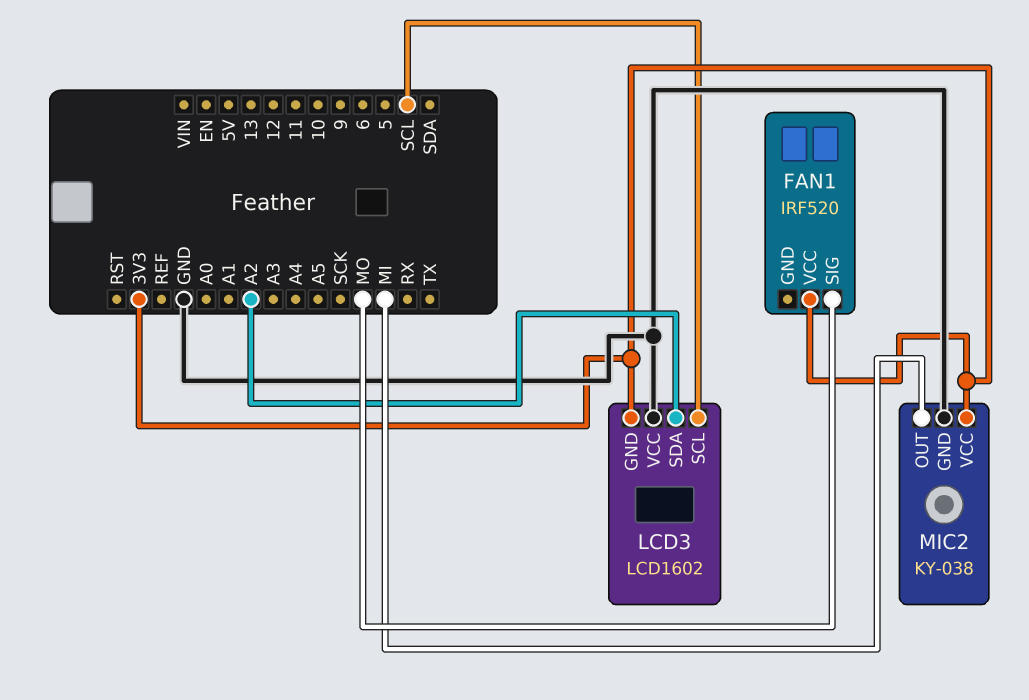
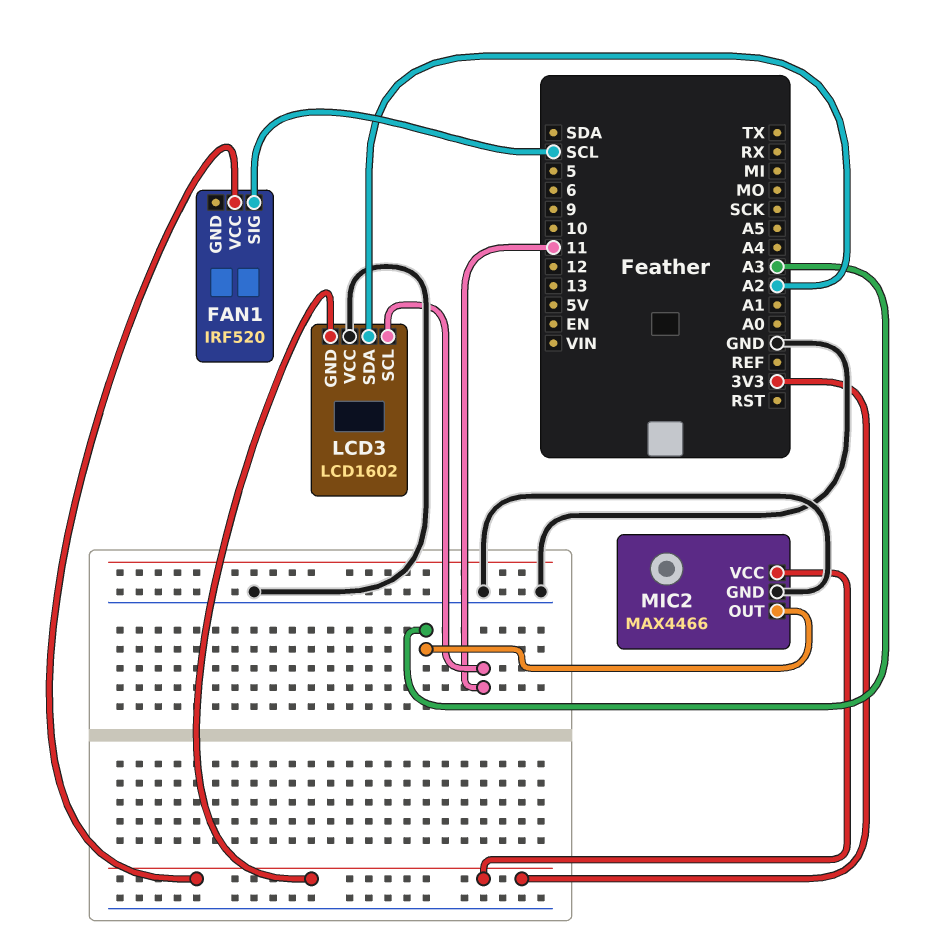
FAN1 pin SIG: MO -> SCL
LCD3 pin SCL: SCL -> 11
MIC2: KY-038 -> MAX4466
MIC2 pin OUT: MI -> A3

